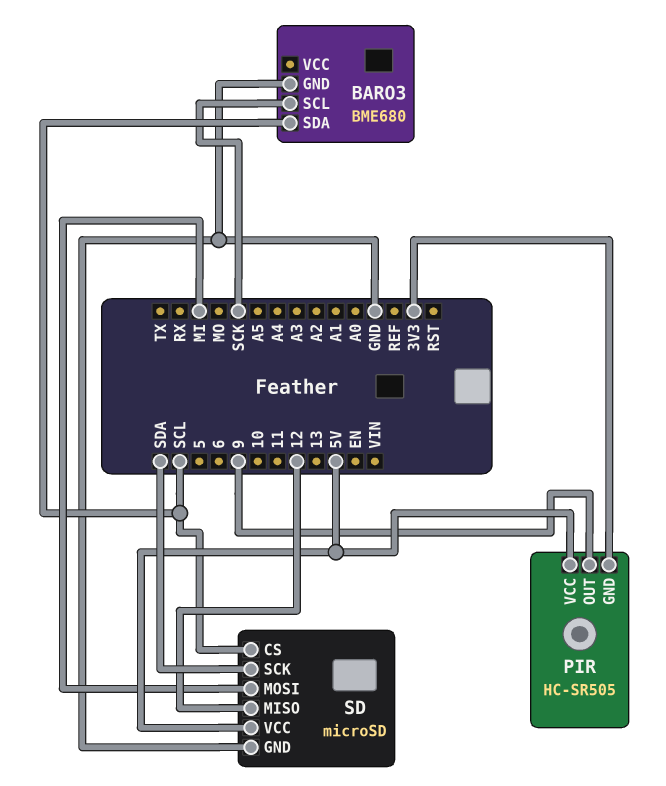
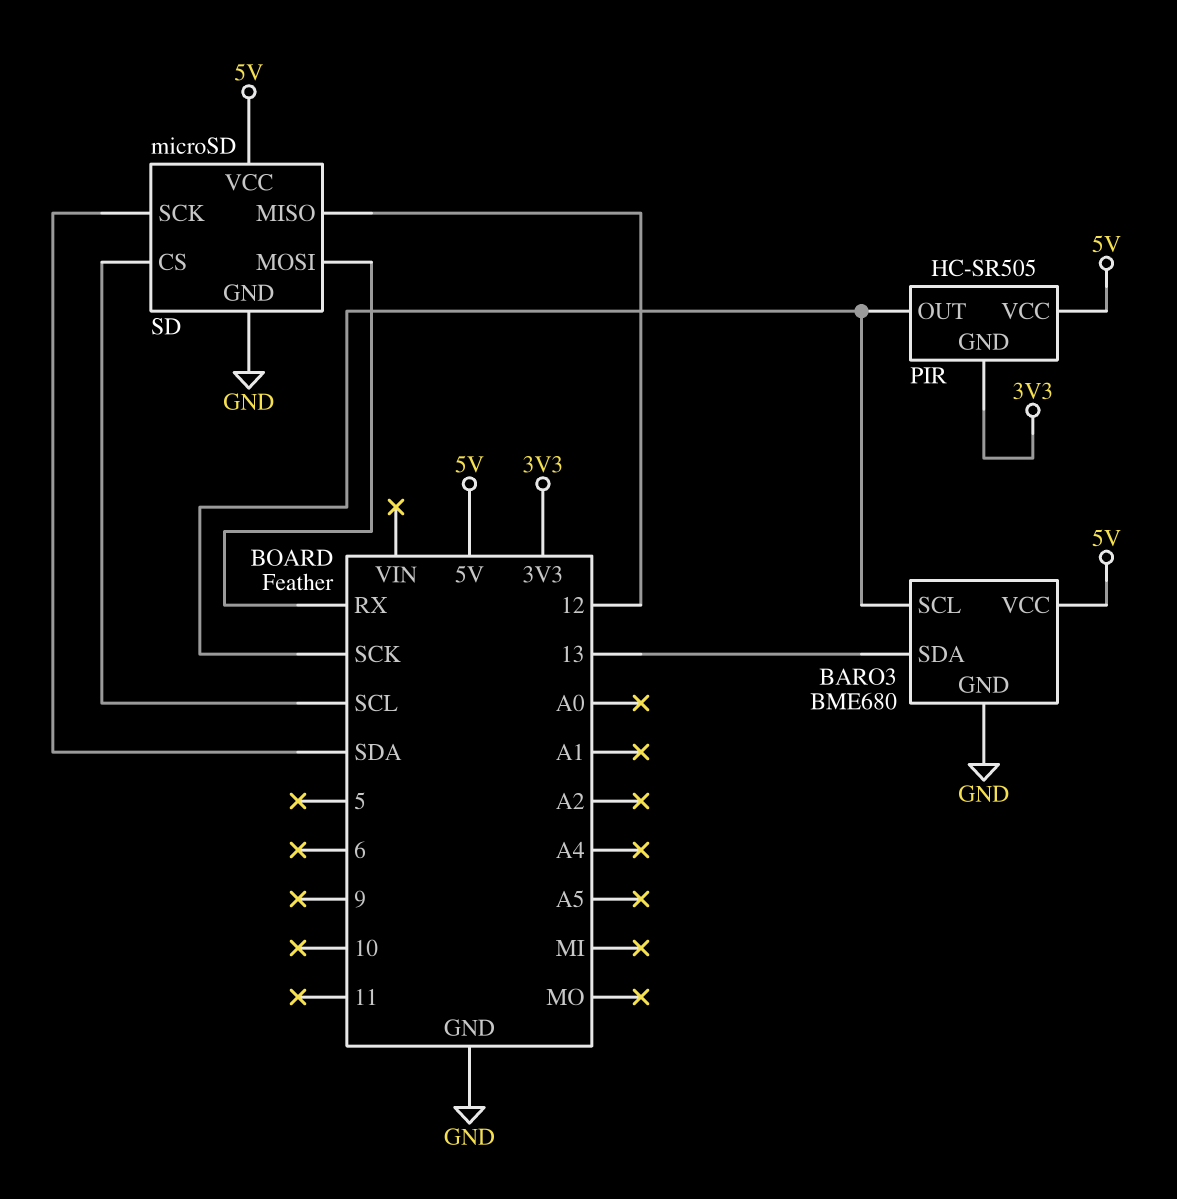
BARO3 pin SDA: SCL -> 13
BARO3 pin VCC: none -> 5V
PIR pin OUT: 9 -> SCK
SD pin MOSI: MI -> RX

